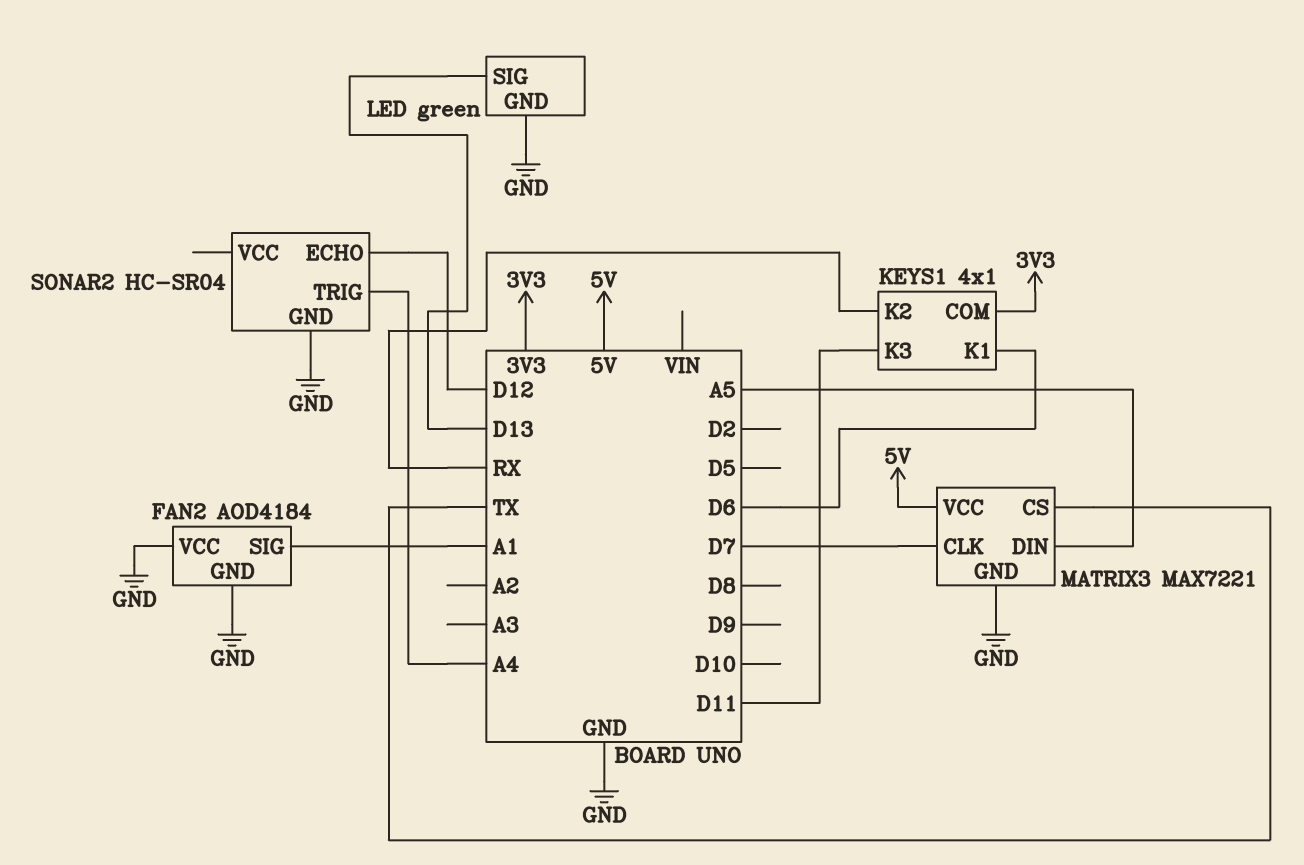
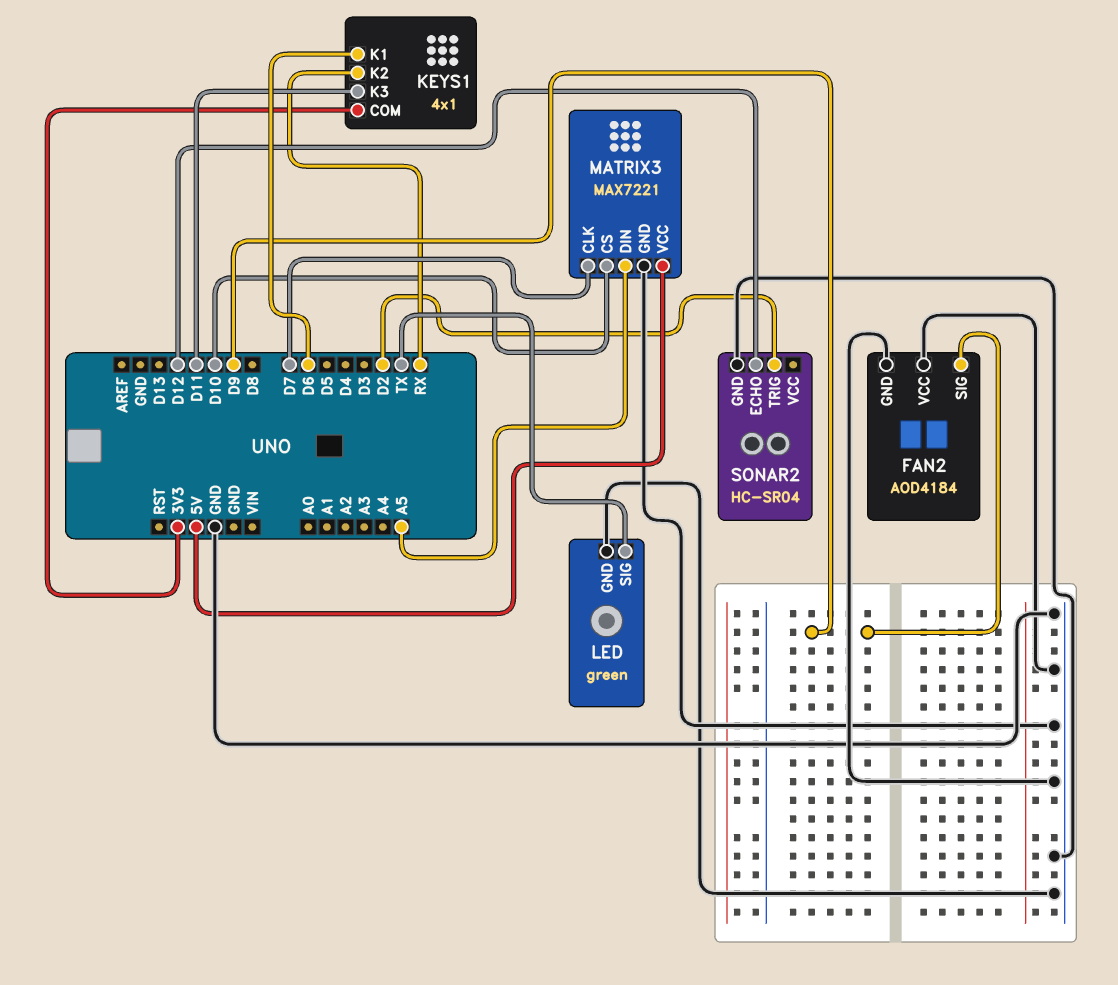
FAN2 pin SIG: A1 -> D9
LED pin SIG: D13 -> TX
MATRIX3 pin CS: TX -> D10
SONAR2 pin TRIG: A4 -> D2

